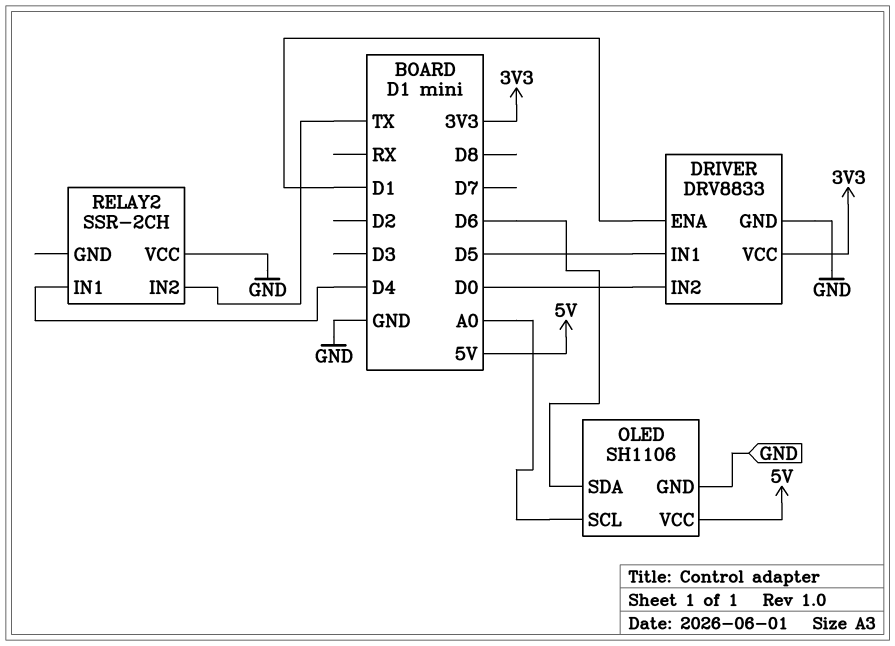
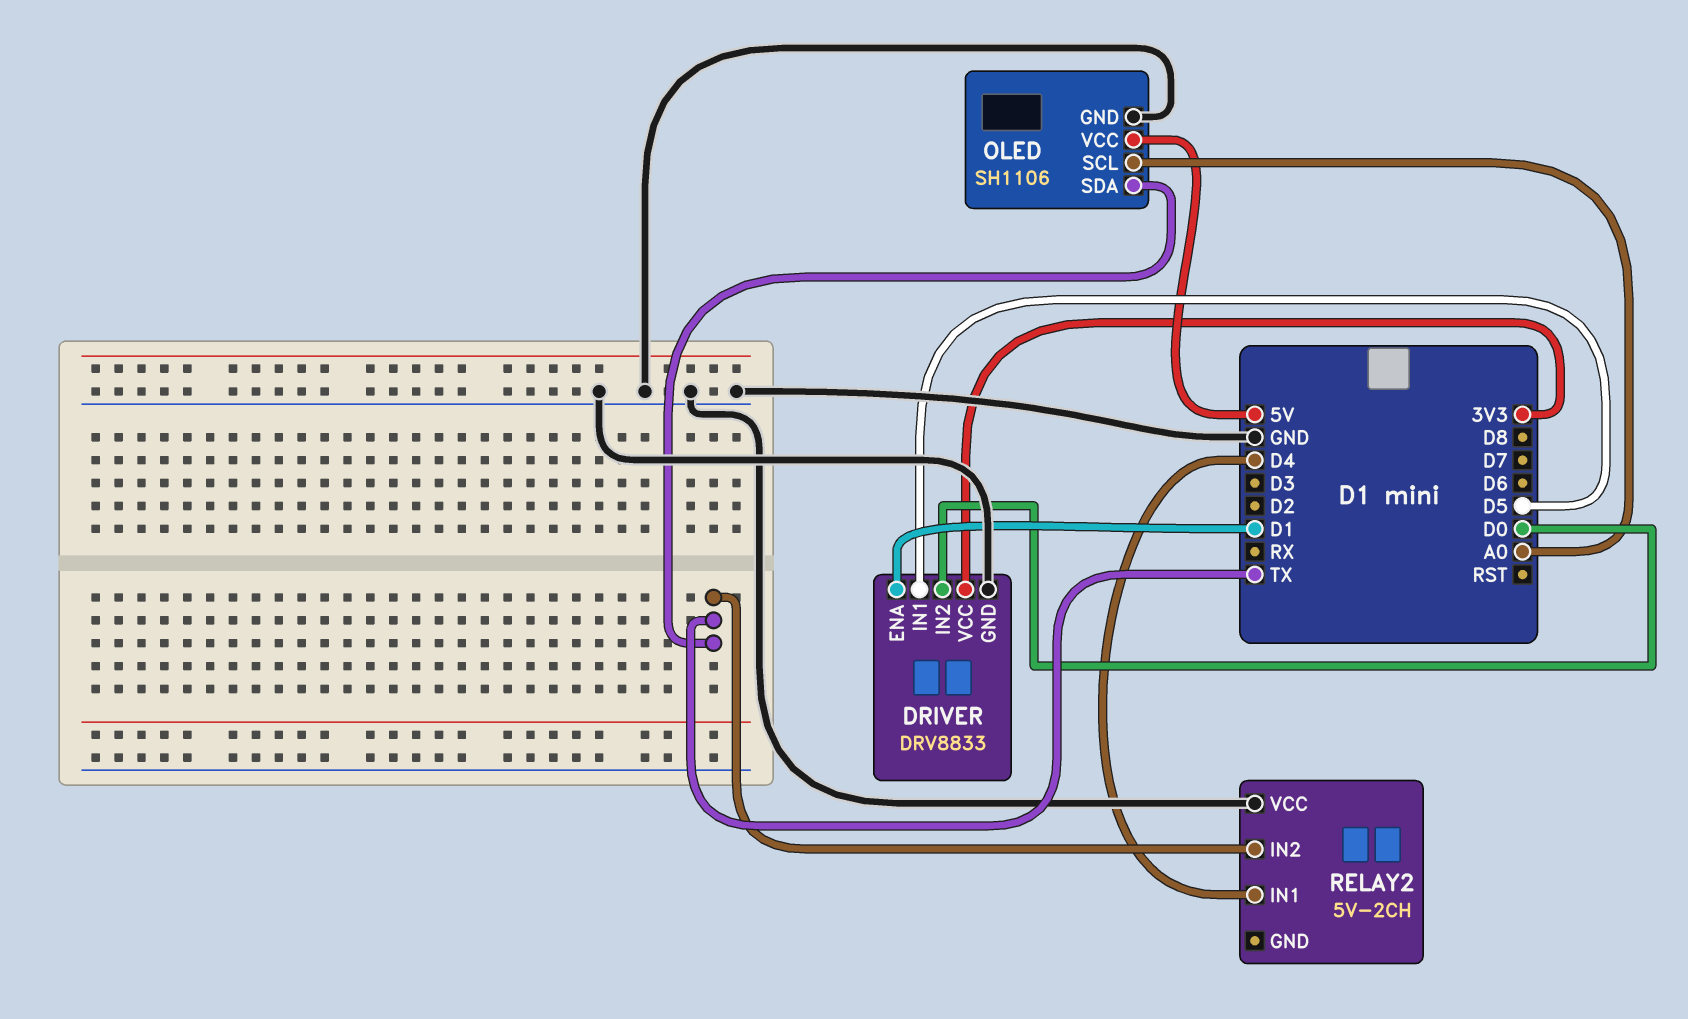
OLED pin SDA: D6 -> TX
RELAY2: SSR-2CH -> 5V-2CH

